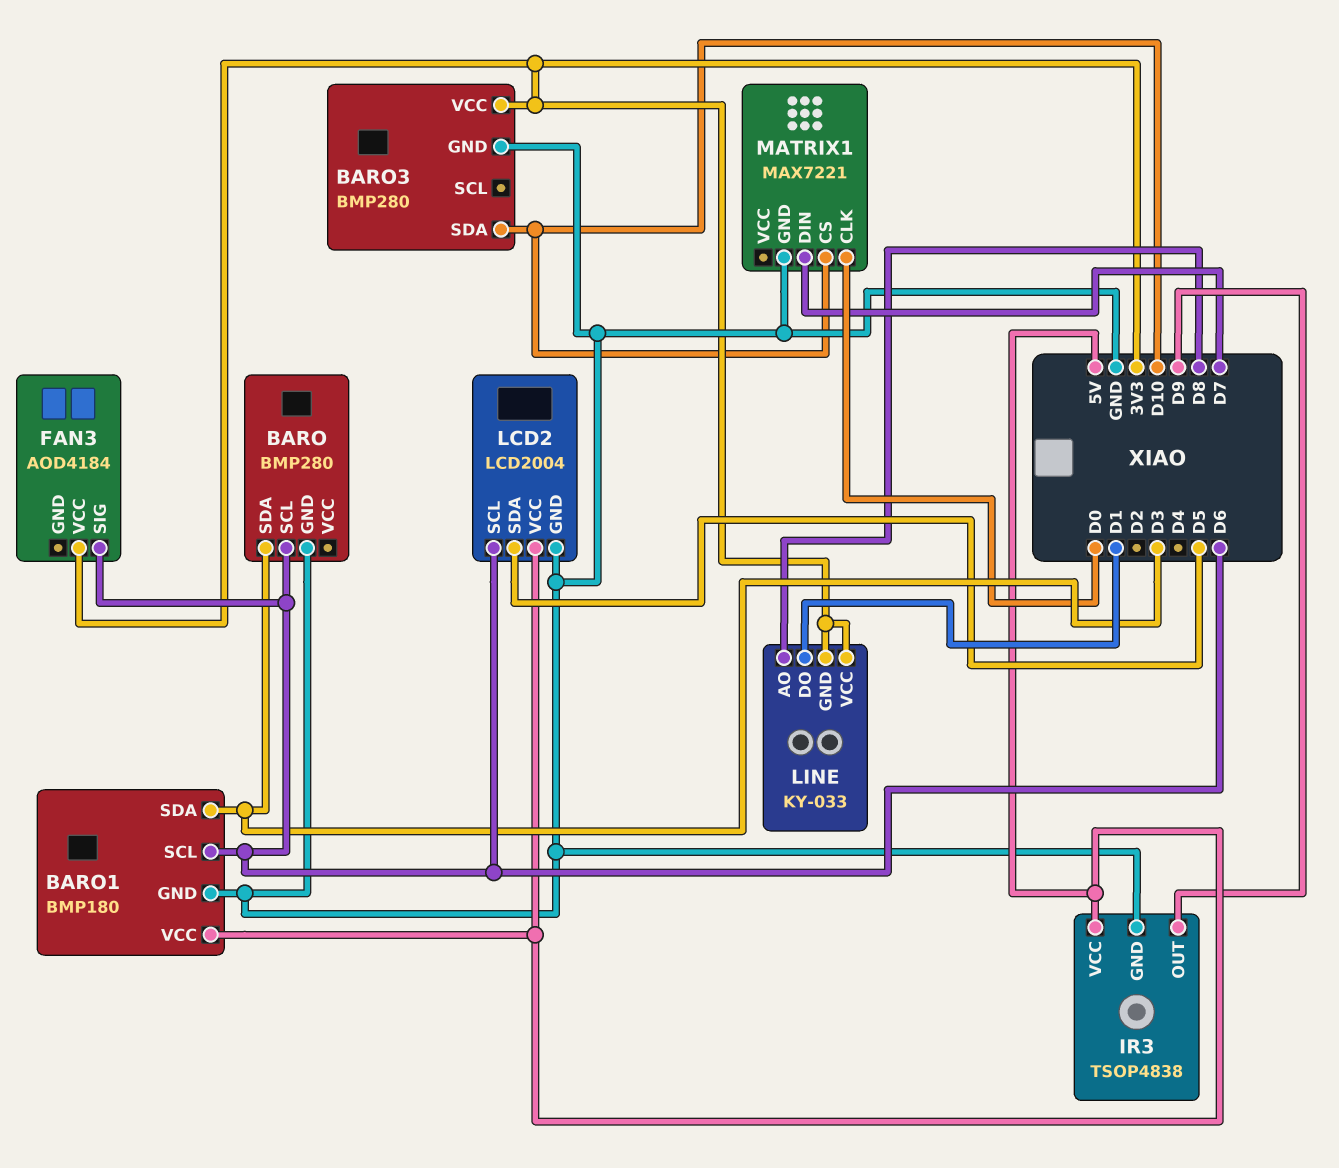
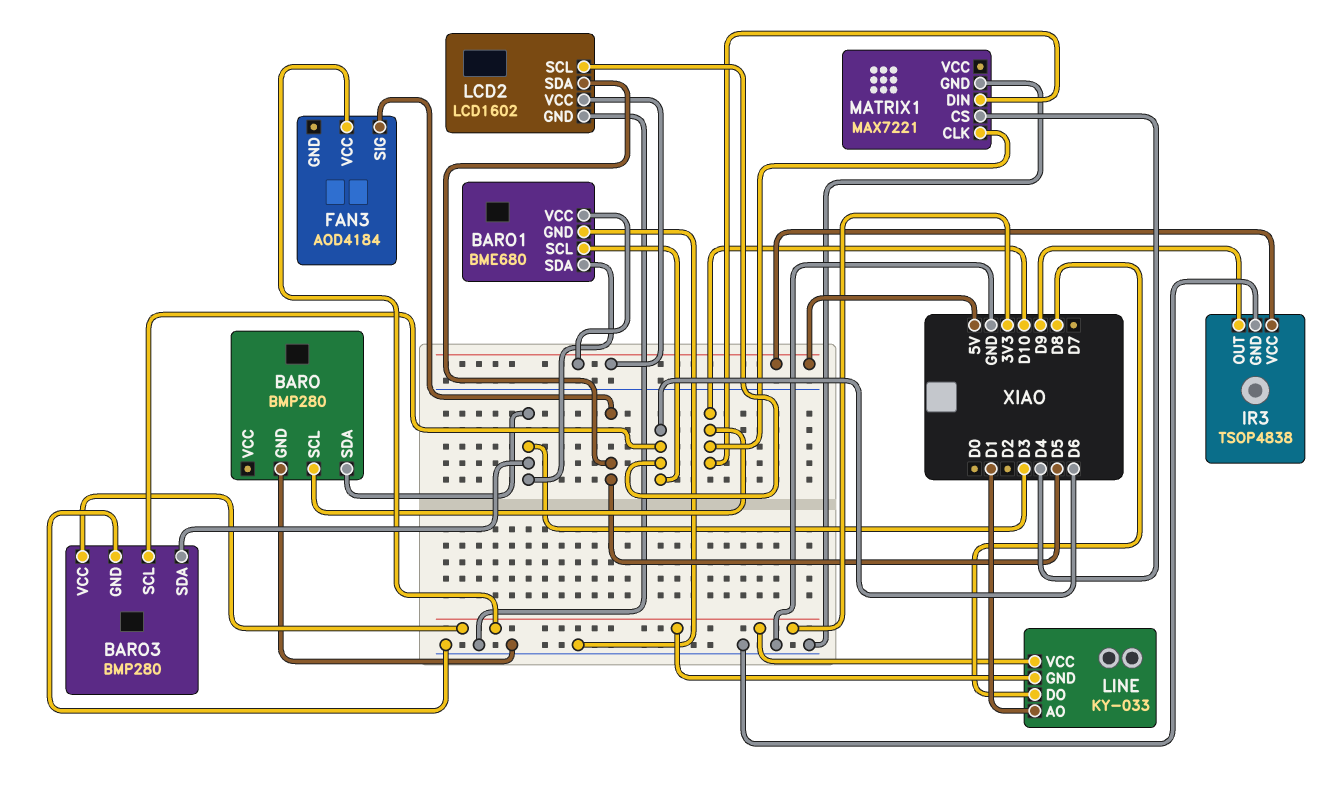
BARO pin SCL: D6 -> D10
BARO1: BMP180 -> BME680
BARO3 pin SCL: none -> D6
BARO3 pin SDA: D10 -> D3
FAN3 pin SIG: D6 -> D5
LCD2: LCD2004 -> LCD1602
LINE pin AO: D8 -> D1
LINE pin DO: D1 -> D8
MATRIX1 pin CLK: D0 -> D10
MATRIX1 pin CS: D10 -> D4
MATRIX1 pin DIN: D7 -> D10

